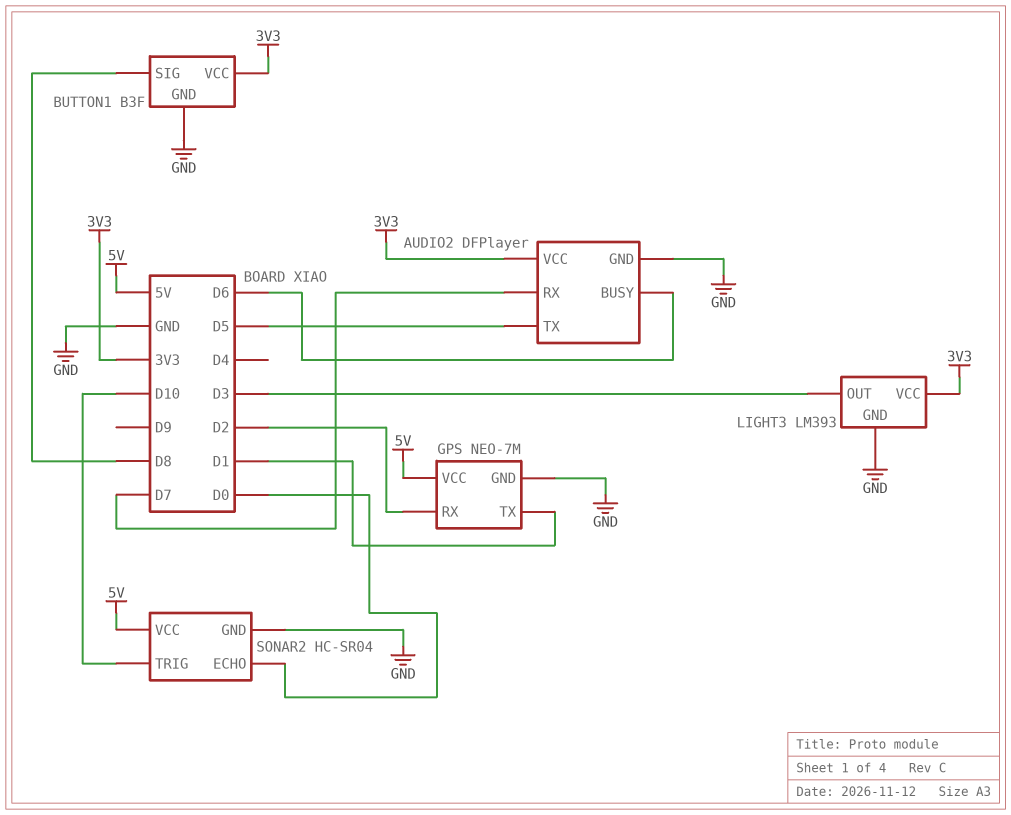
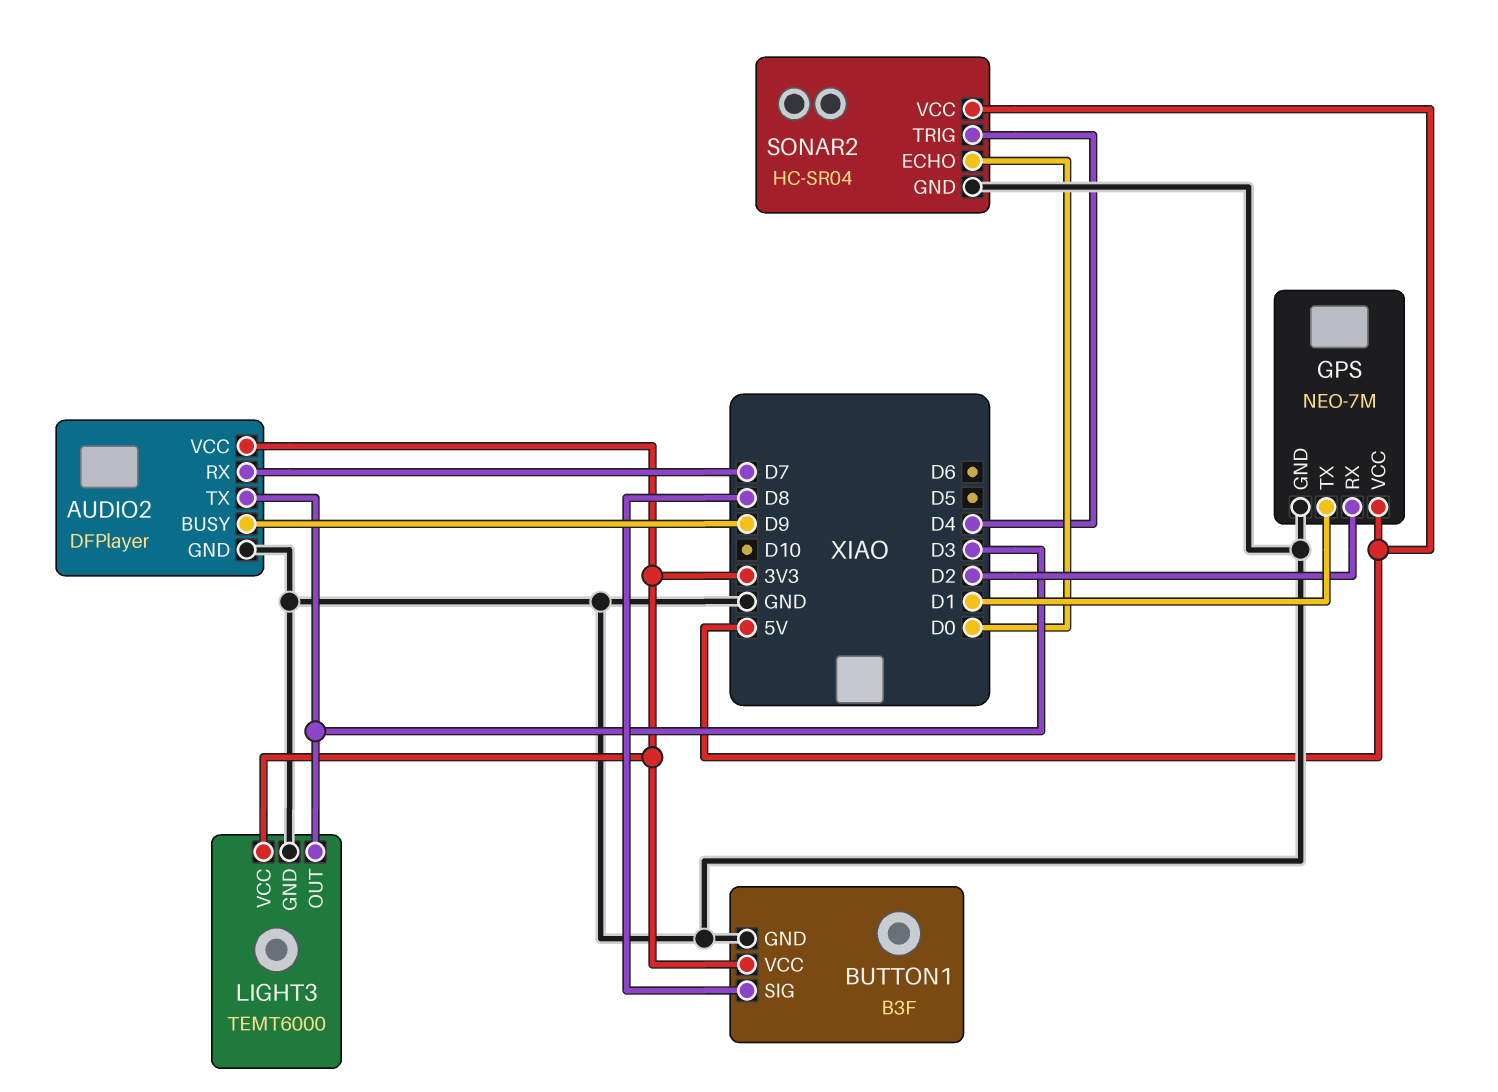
AUDIO2 pin BUSY: D6 -> D9
AUDIO2 pin TX: D5 -> D3
LIGHT3: LM393 -> TEMT6000
SONAR2 pin TRIG: D10 -> D4

